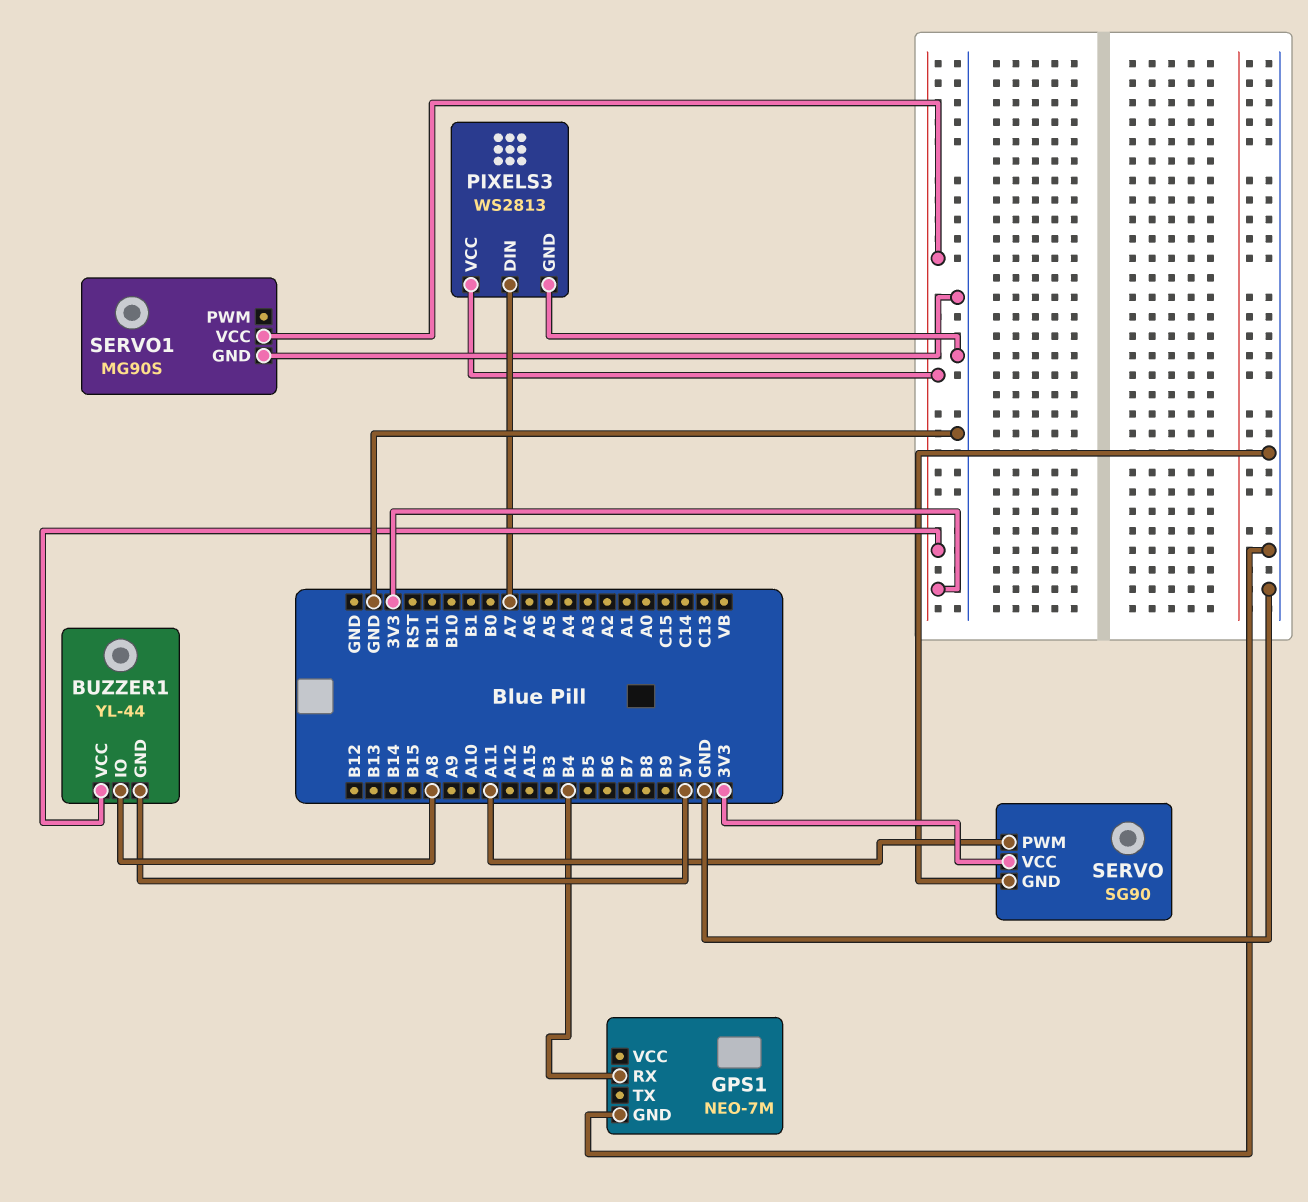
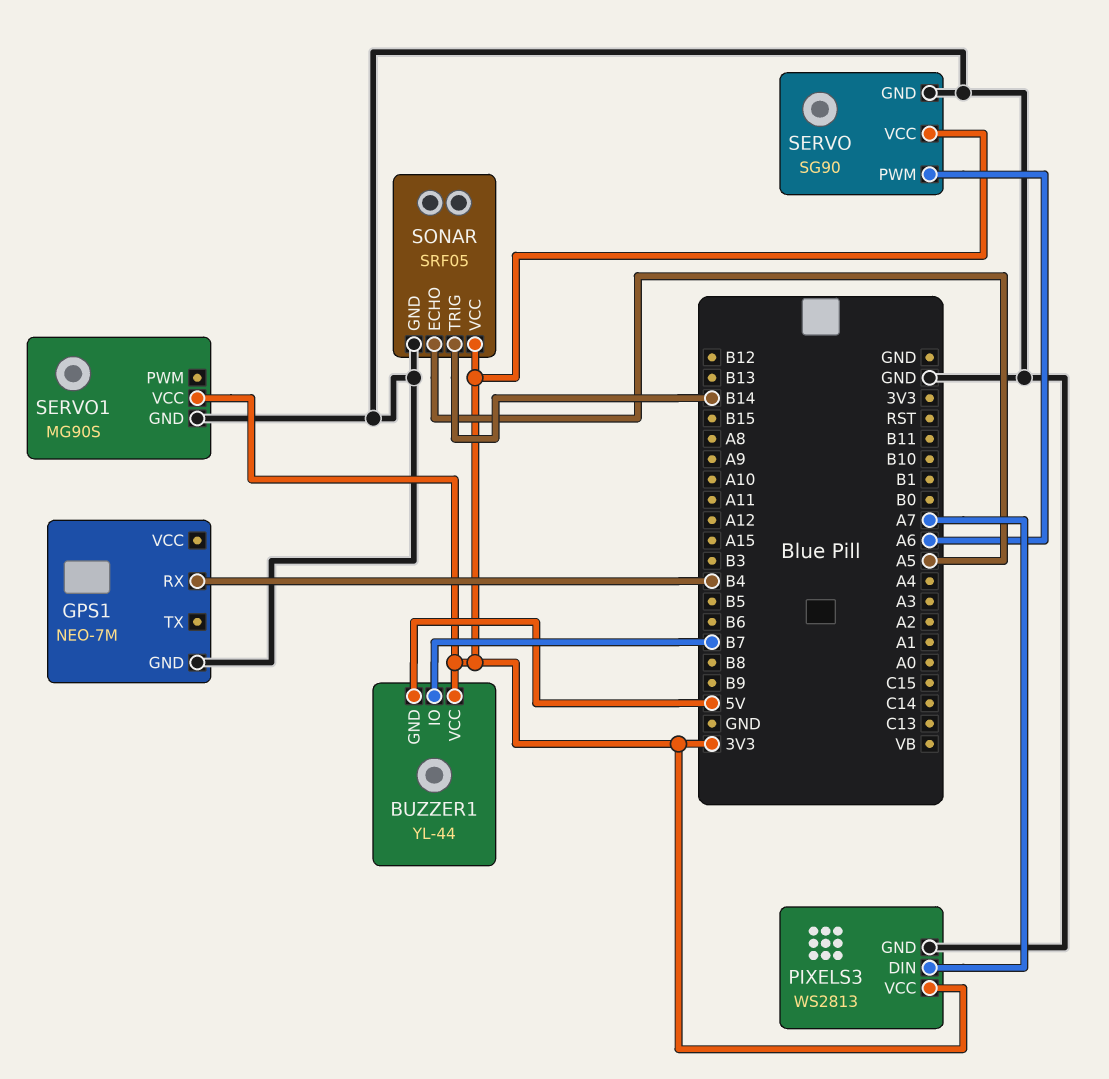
BUZZER1 pin IO: A8 -> B7
SERVO pin PWM: A11 -> A6
SONAR: none -> SRF05
SONAR pin ECHO: none -> A5
SONAR pin GND: none -> GND
SONAR pin TRIG: none -> B14
SONAR pin VCC: none -> 3V3

